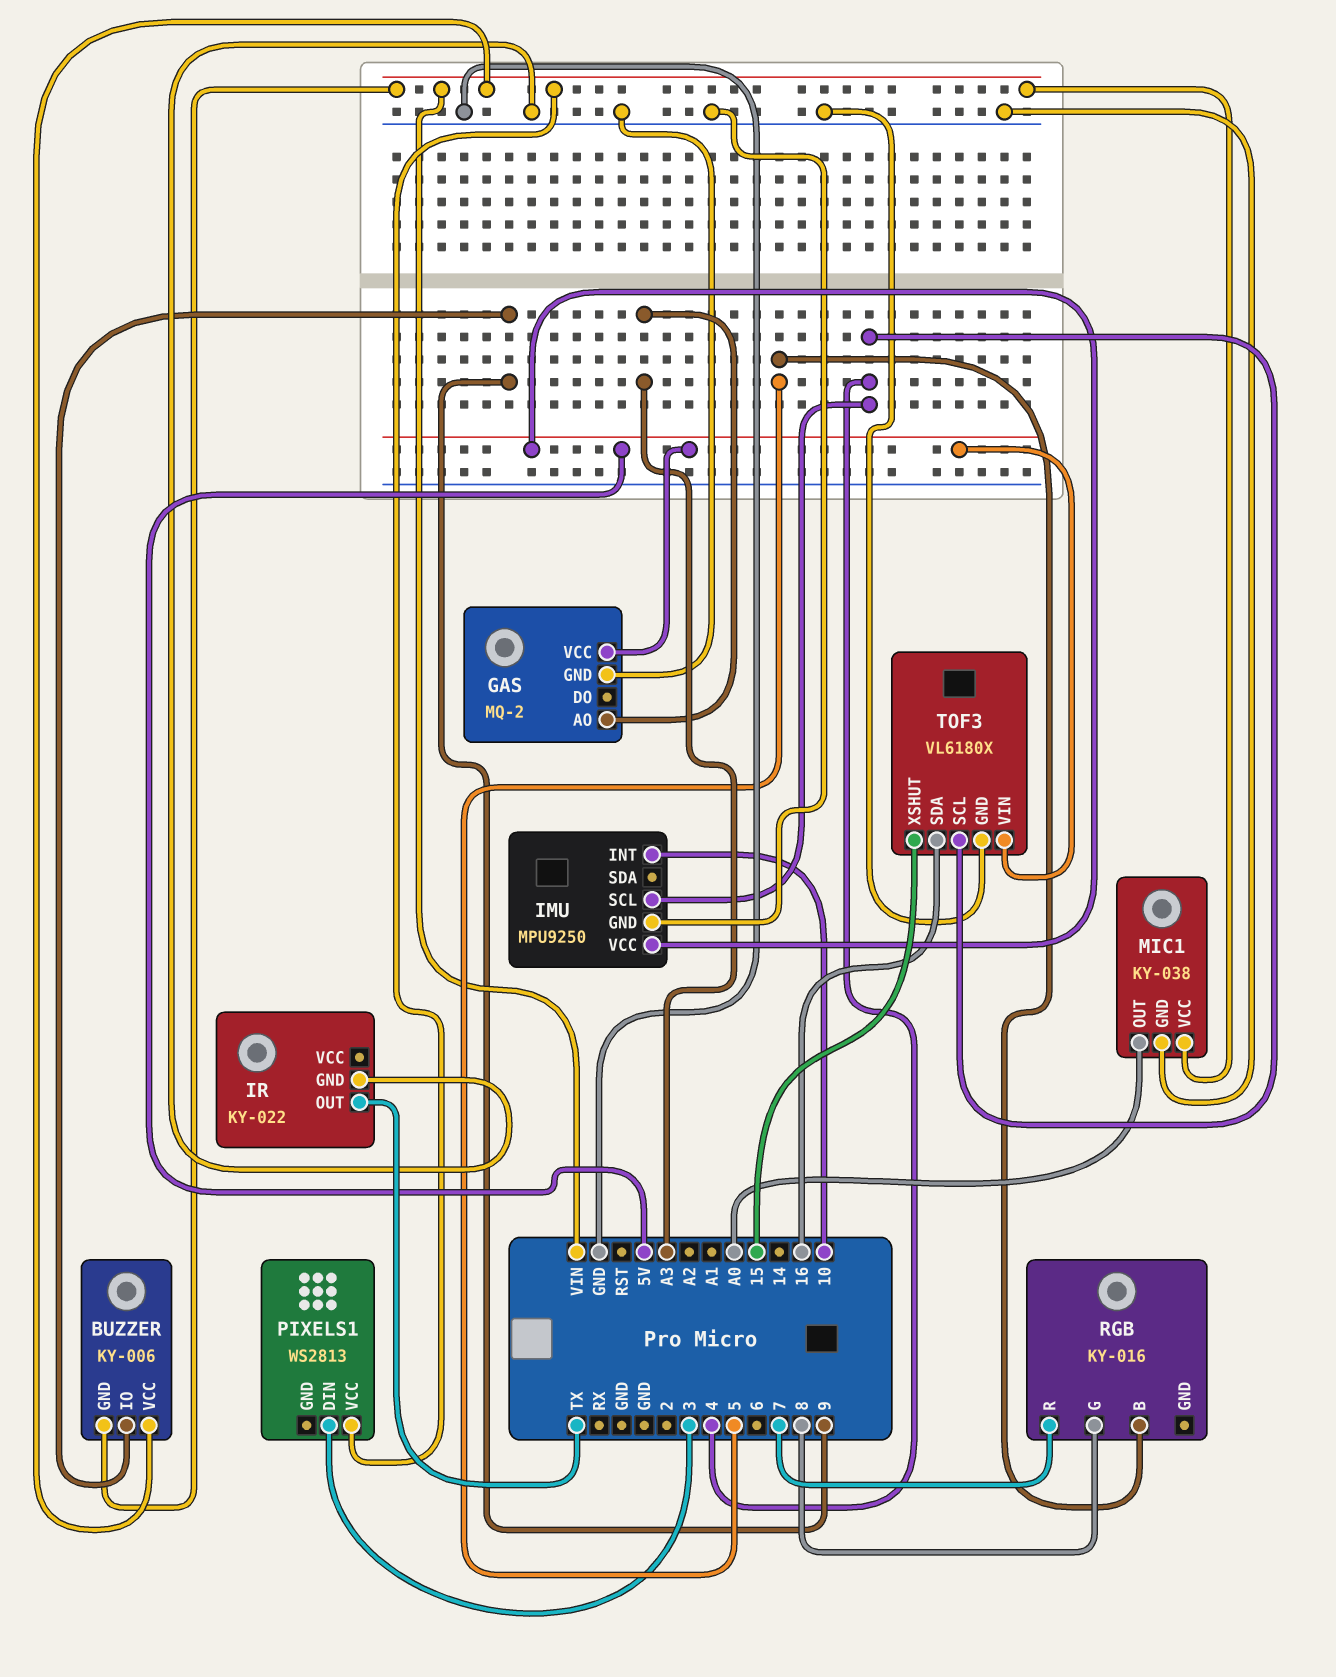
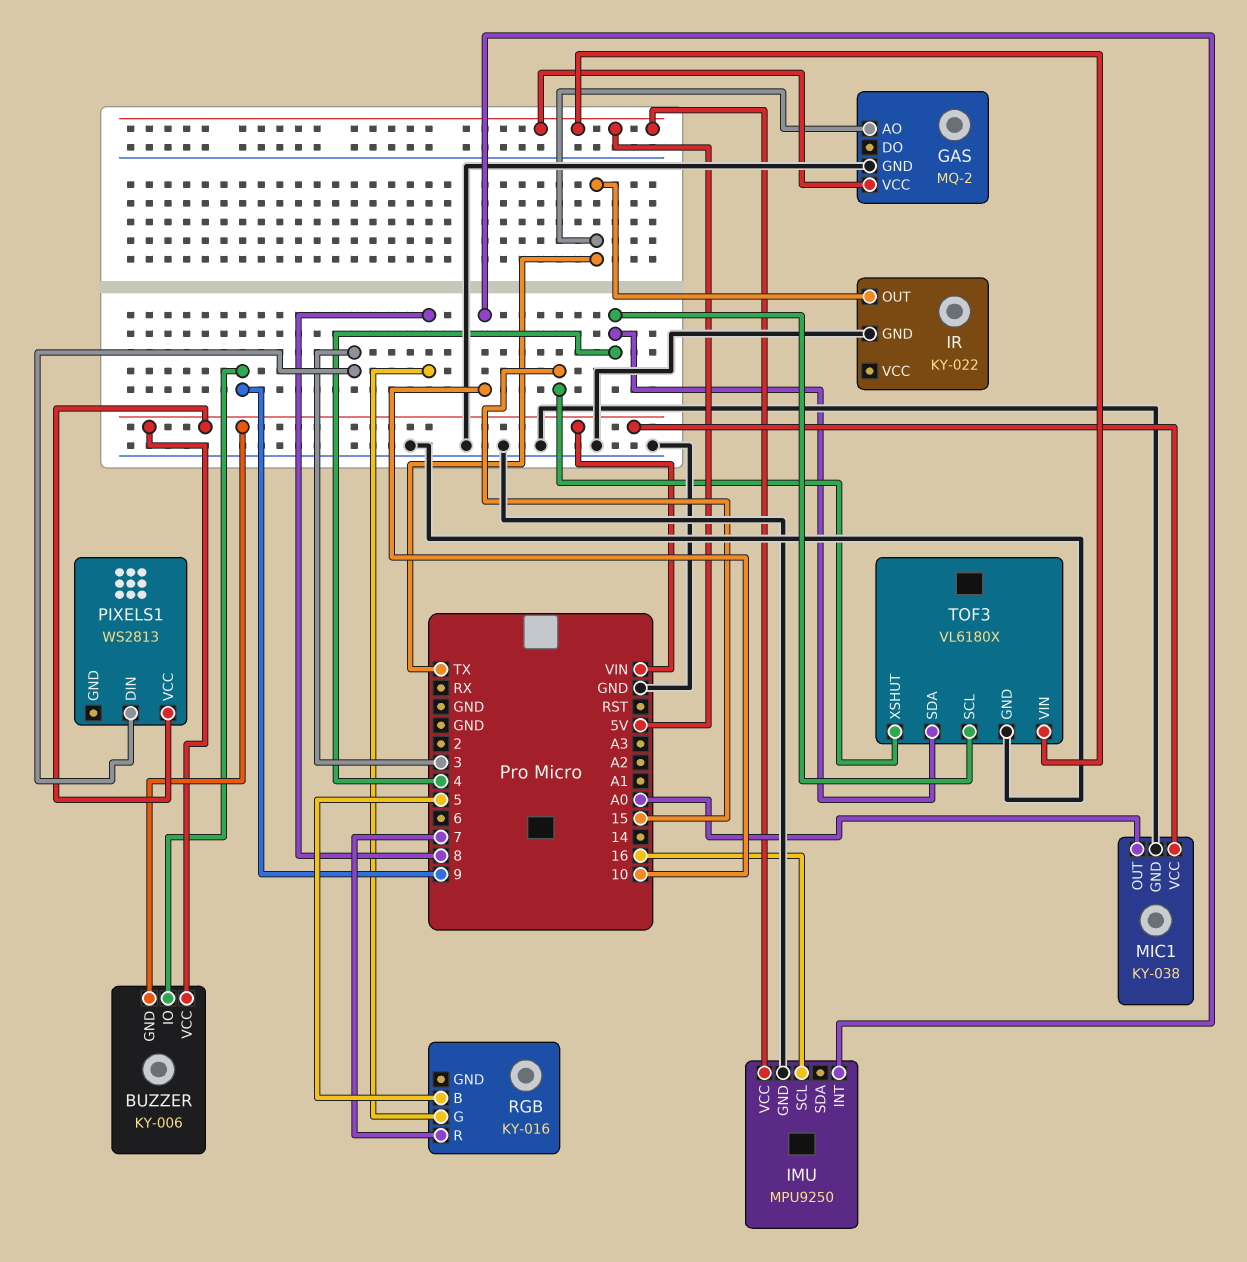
GAS pin AO: A3 -> TX
IMU pin SCL: 4 -> 16
TOF3 pin SDA: 16 -> 4

